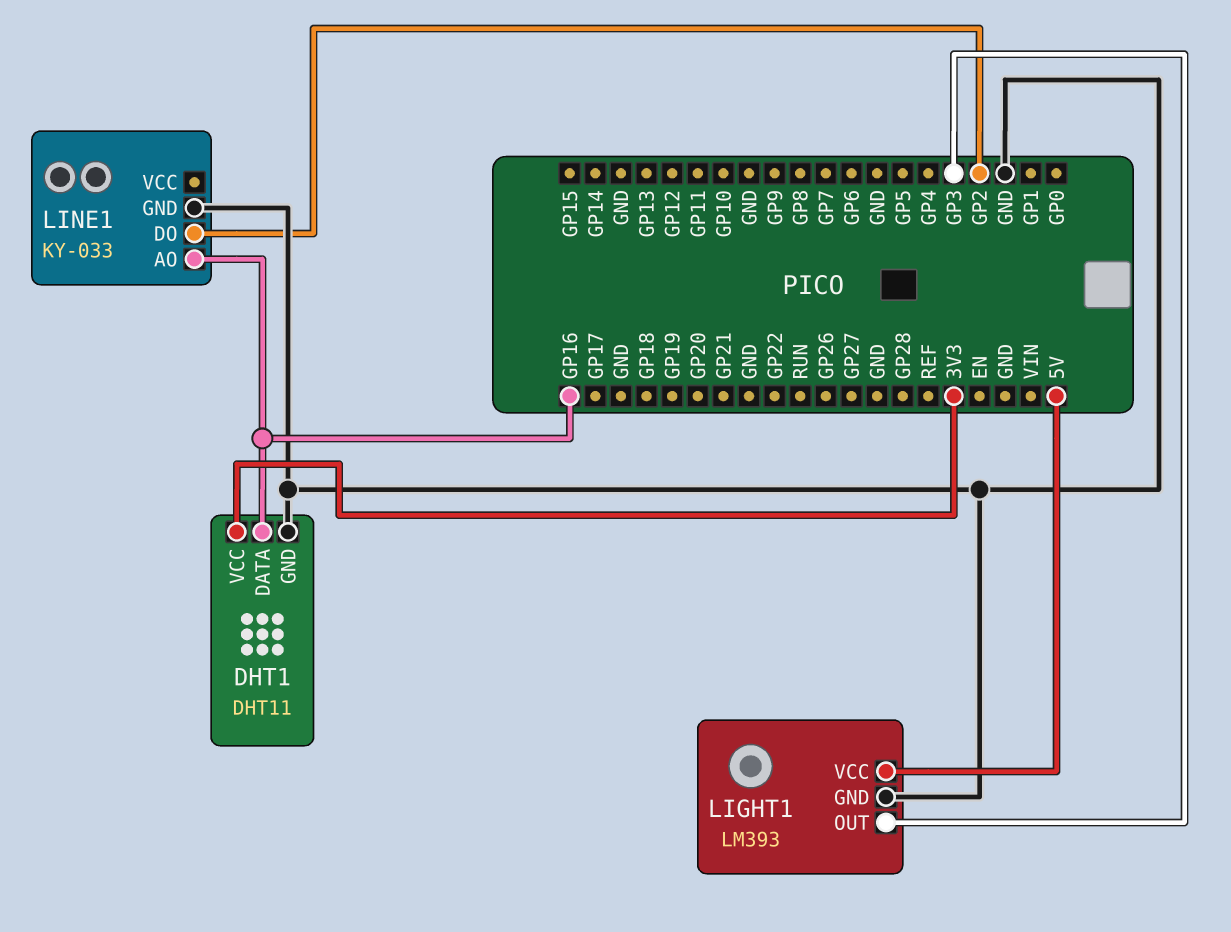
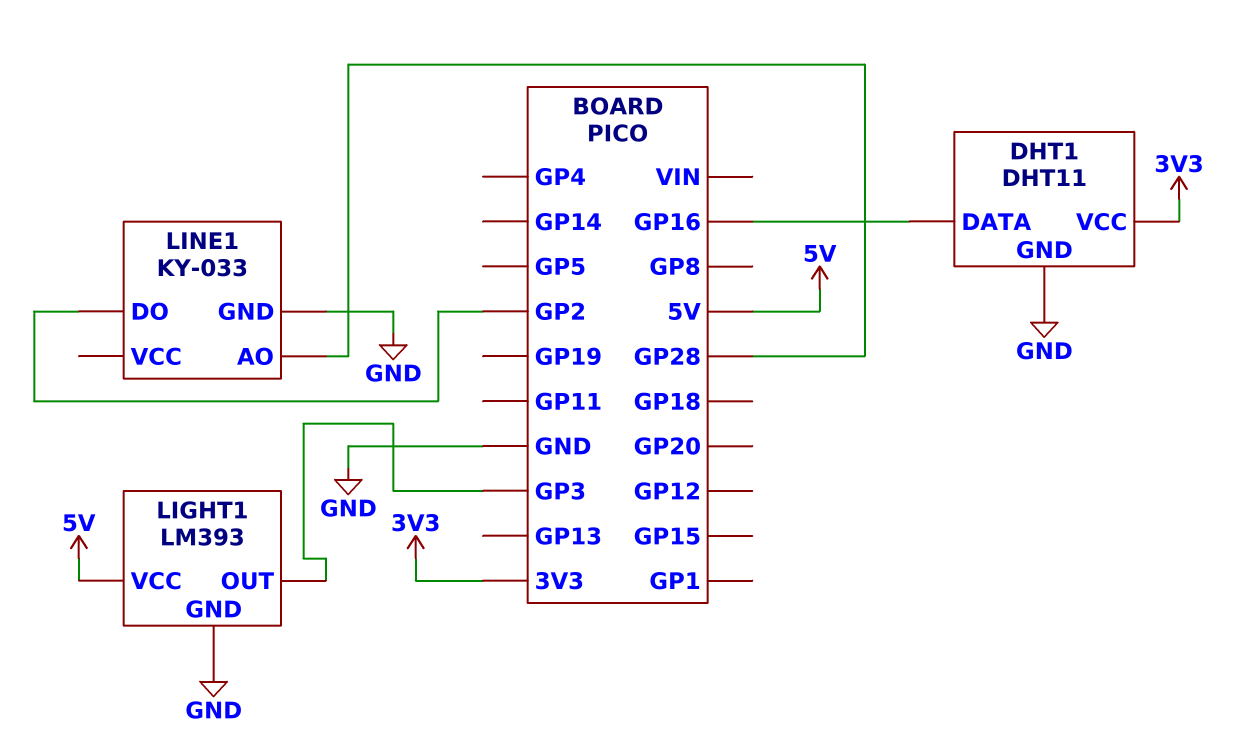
LINE1 pin AO: GP16 -> GP28

